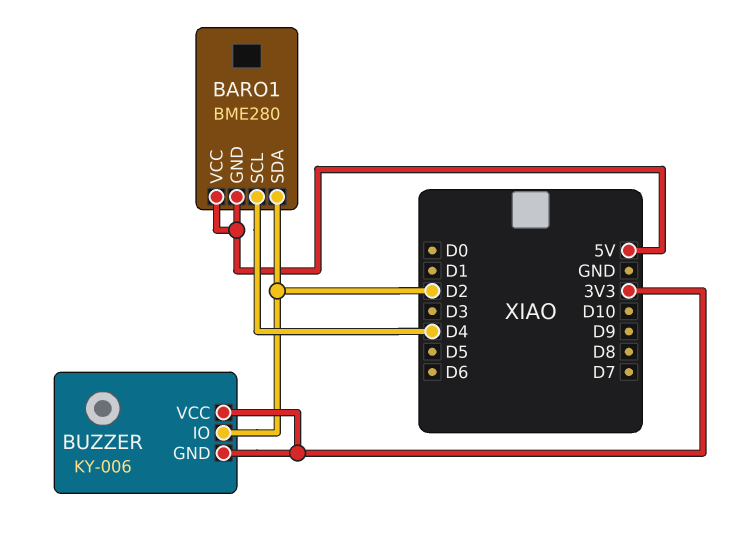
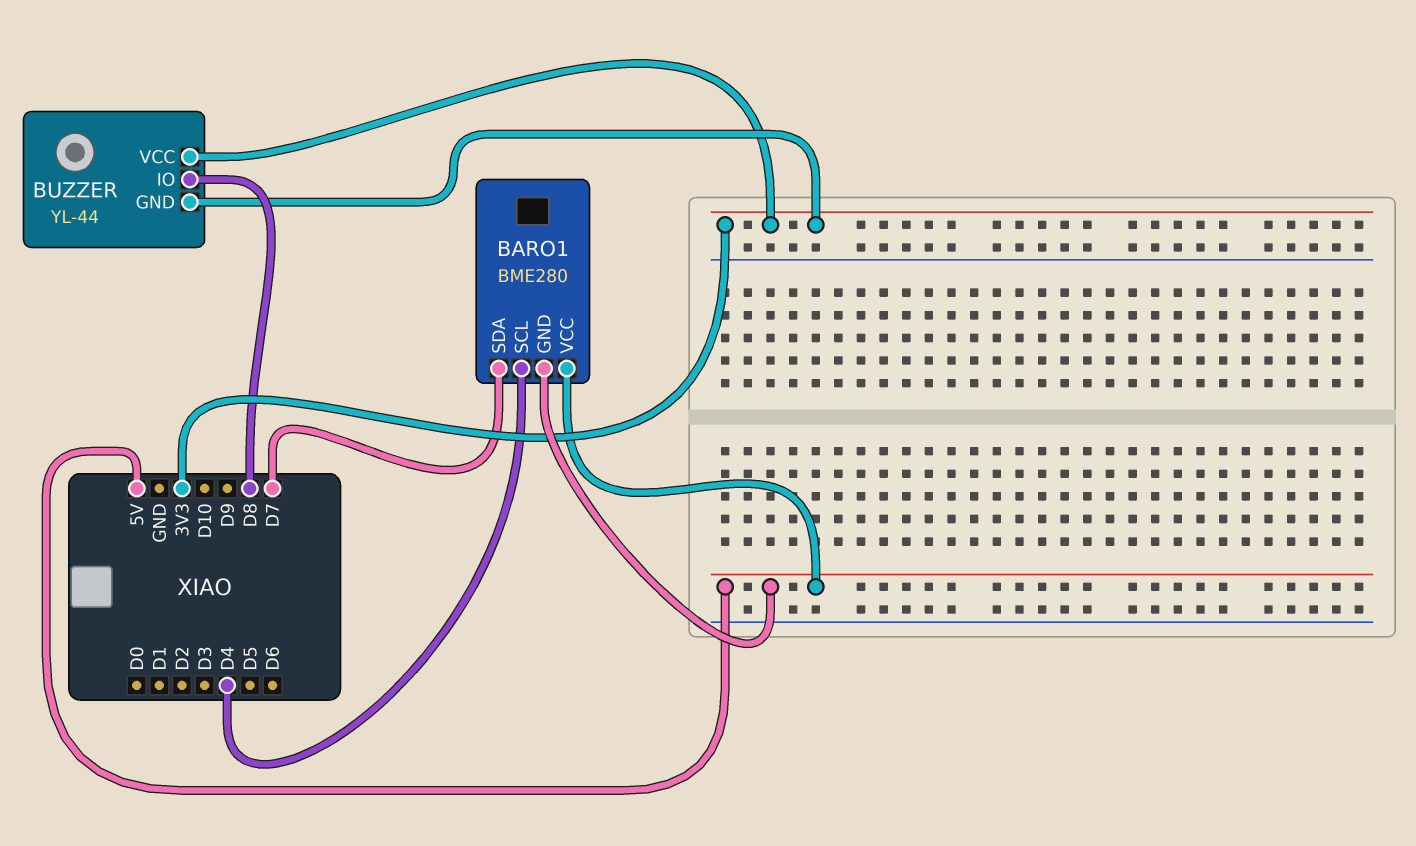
BARO1 pin SDA: D2 -> D7
BUZZER: KY-006 -> YL-44
BUZZER pin IO: D2 -> D8

